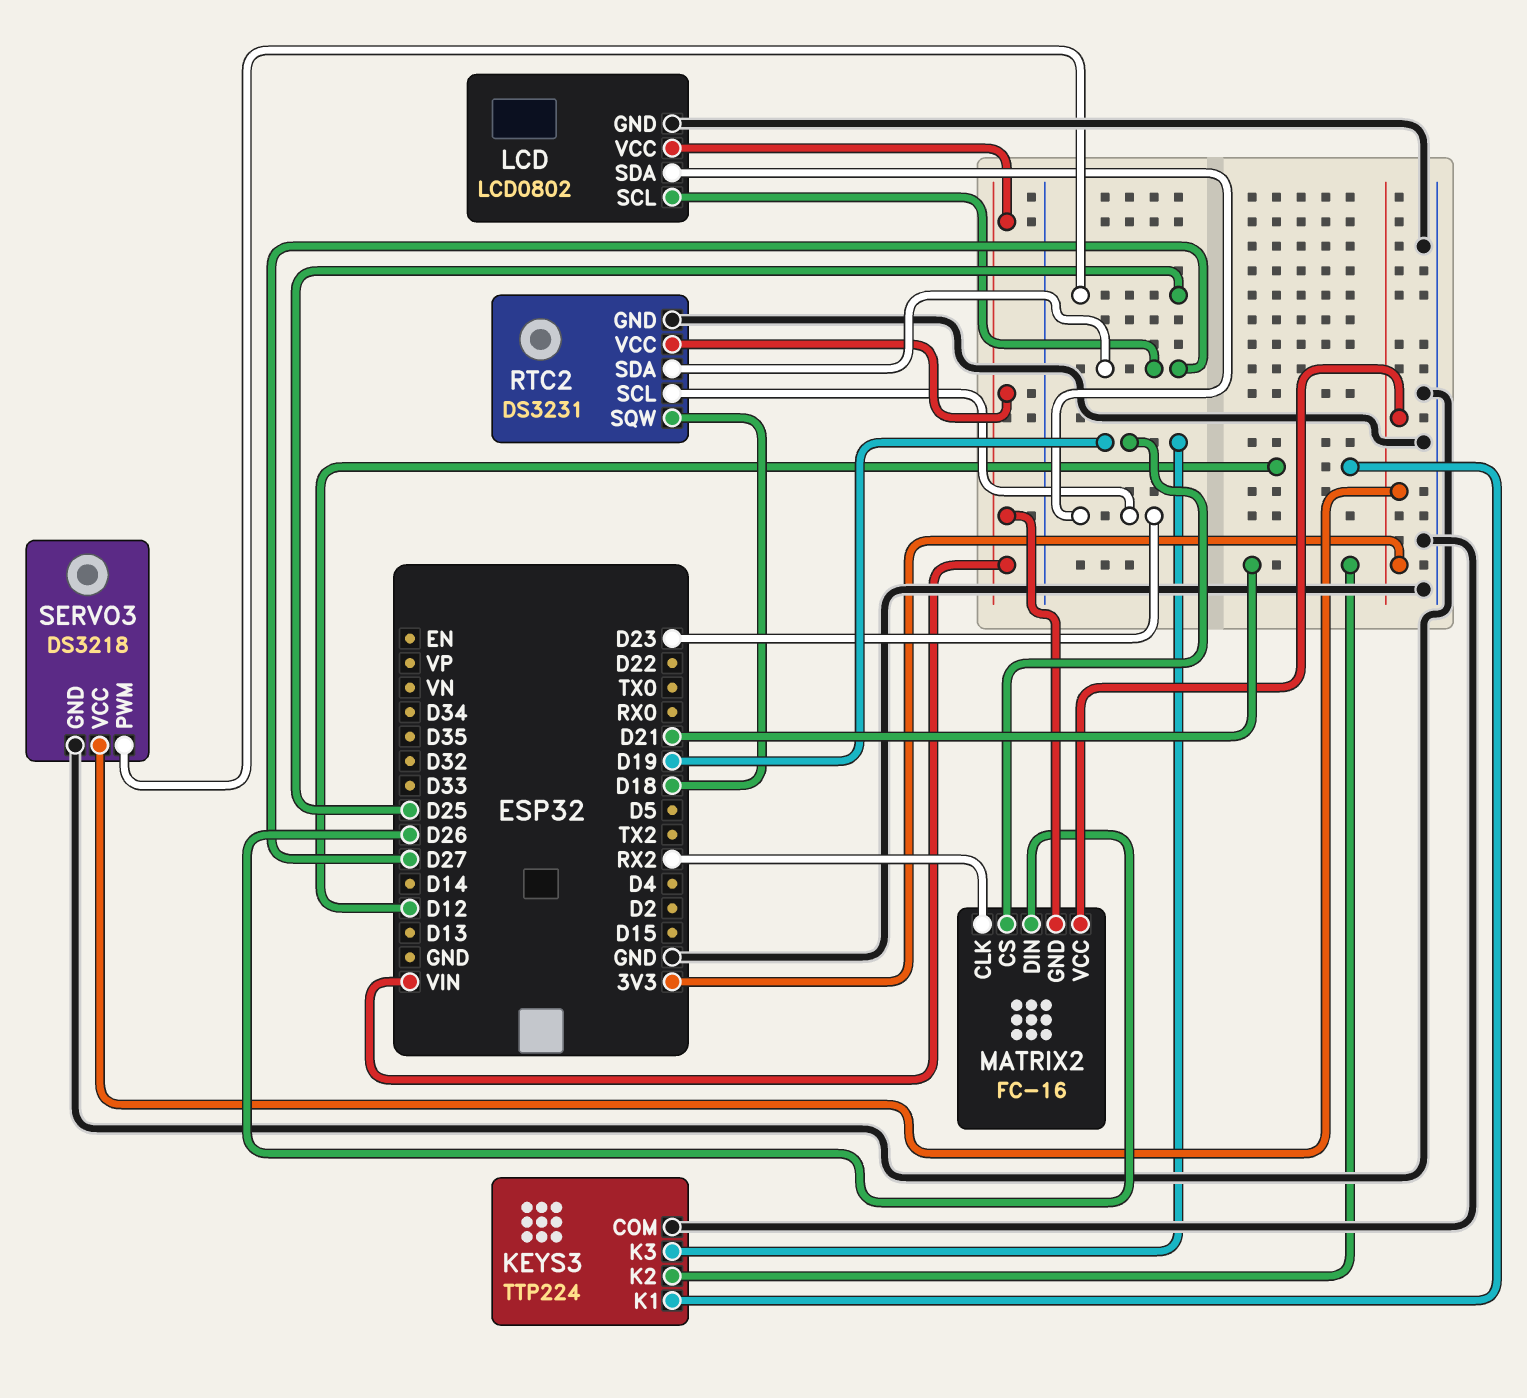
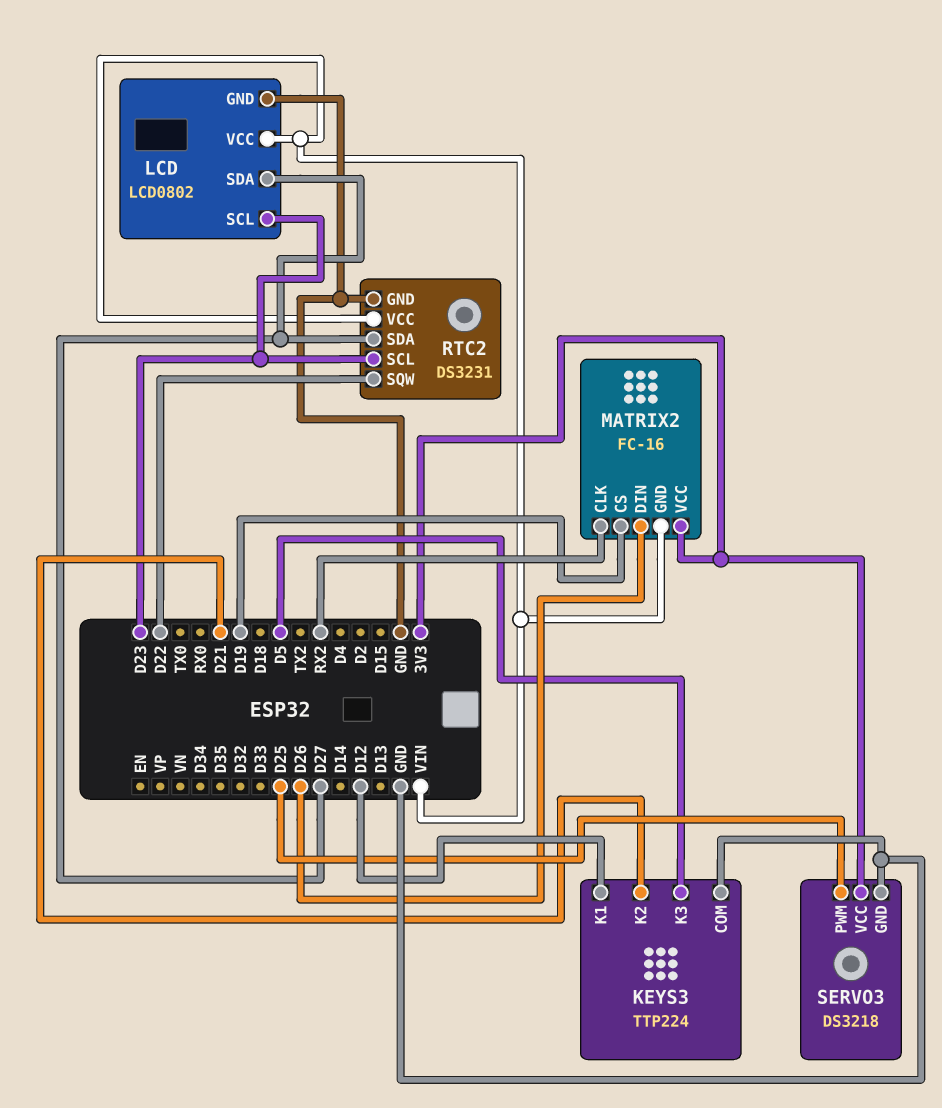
KEYS3 pin K3: D19 -> D5
LCD pin SCL: D27 -> D23
LCD pin SDA: D23 -> D27
RTC2 pin SQW: D18 -> D22

